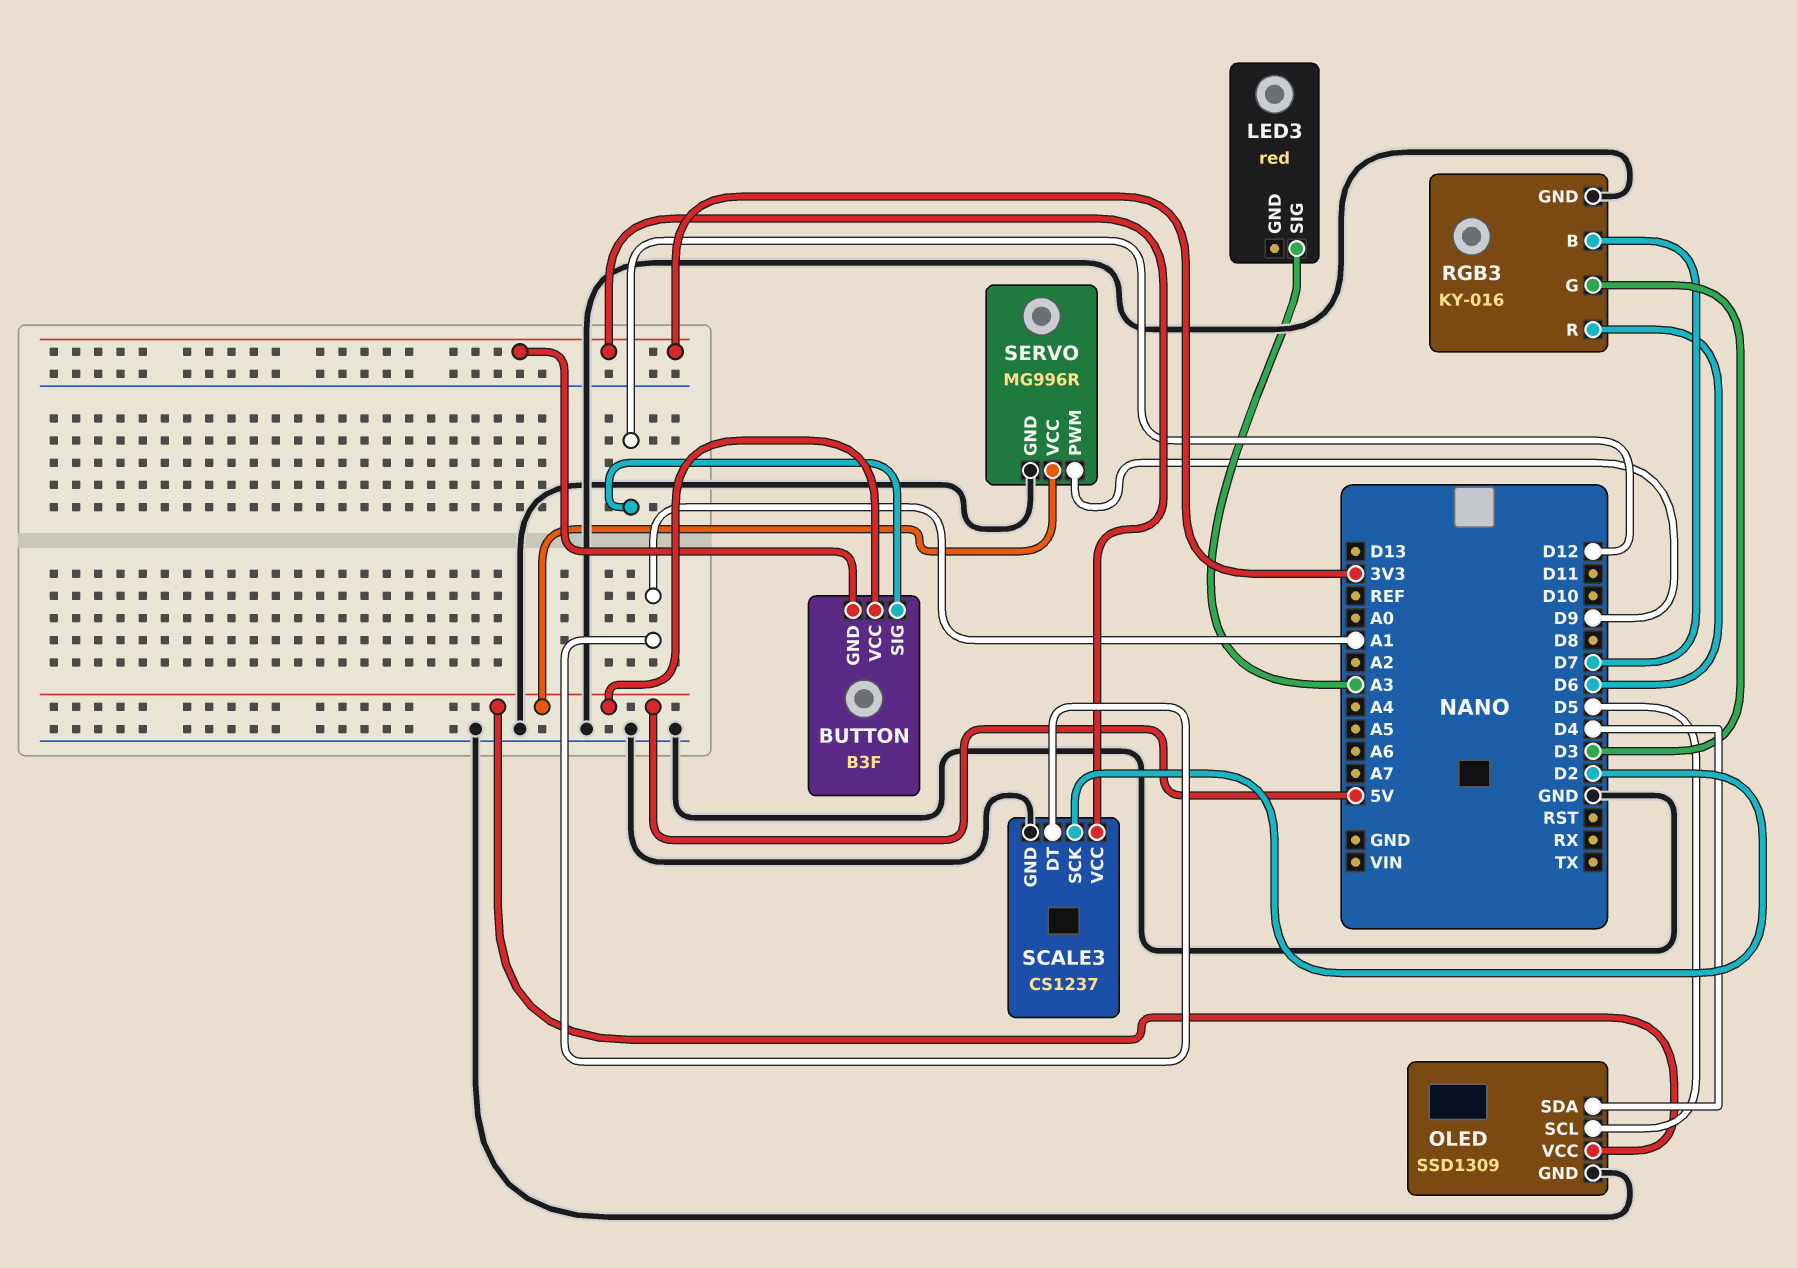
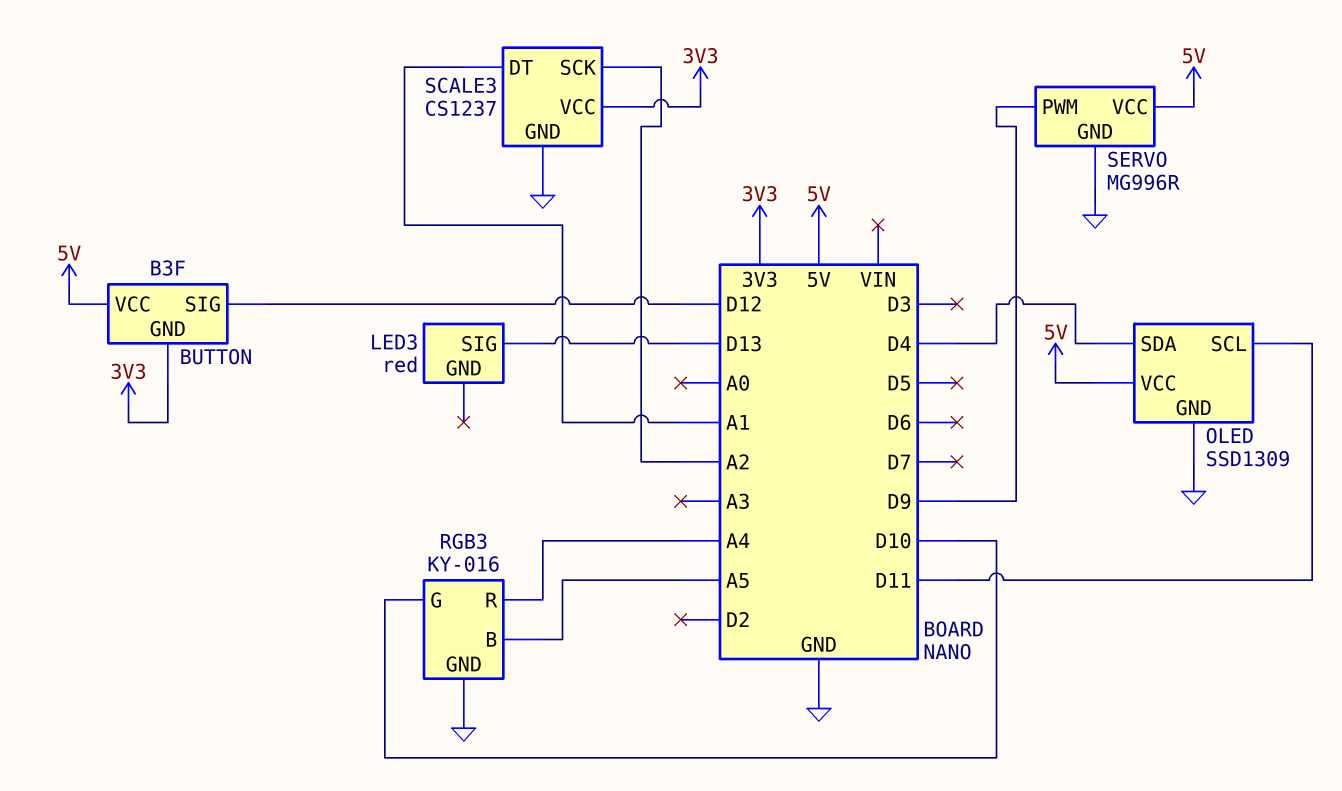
LED3 pin SIG: A3 -> D13
OLED pin SCL: D5 -> D11
RGB3 pin B: D7 -> A5
RGB3 pin G: D3 -> D10
RGB3 pin R: D6 -> A4
SCALE3 pin SCK: D2 -> A2

